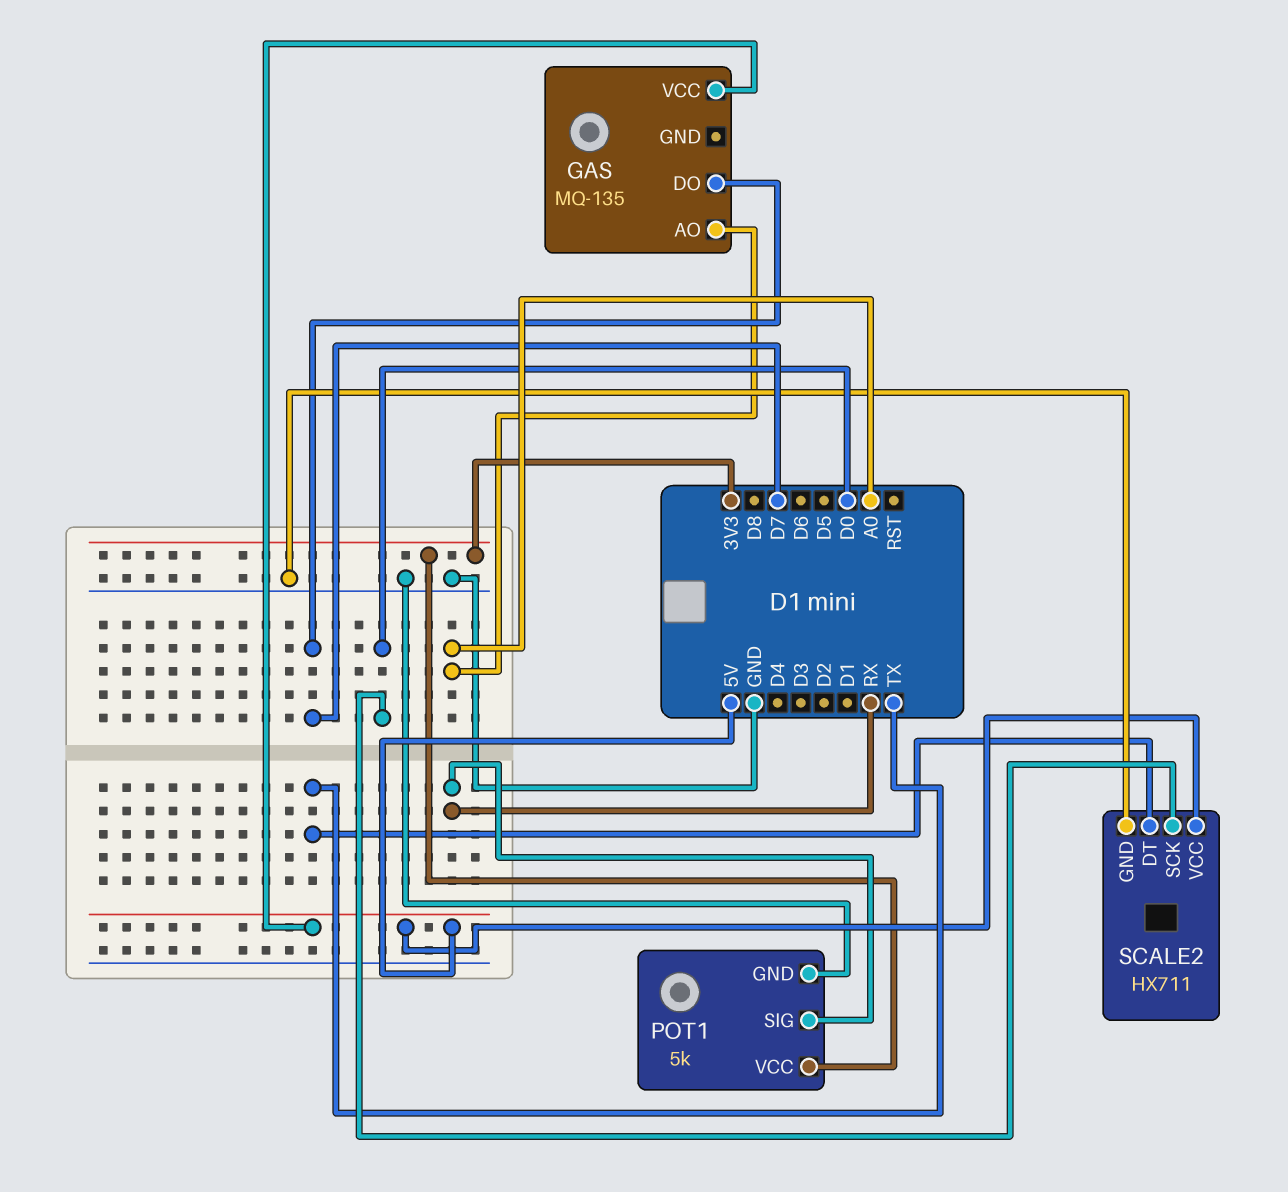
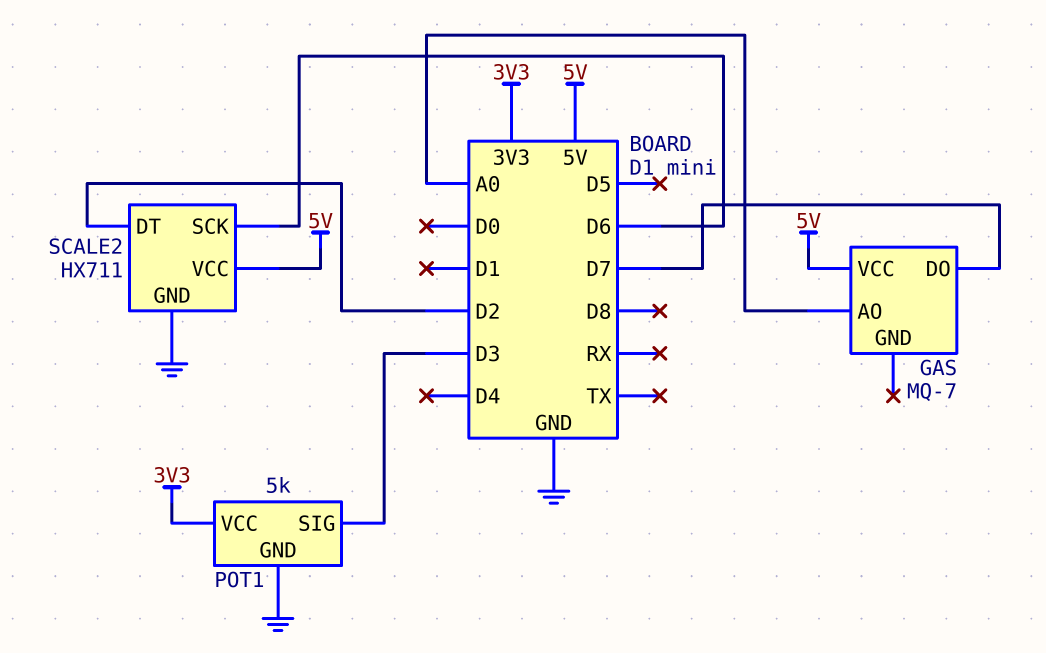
GAS: MQ-135 -> MQ-7
POT1 pin SIG: RX -> D3
SCALE2 pin DT: TX -> D2
SCALE2 pin SCK: D0 -> D6

